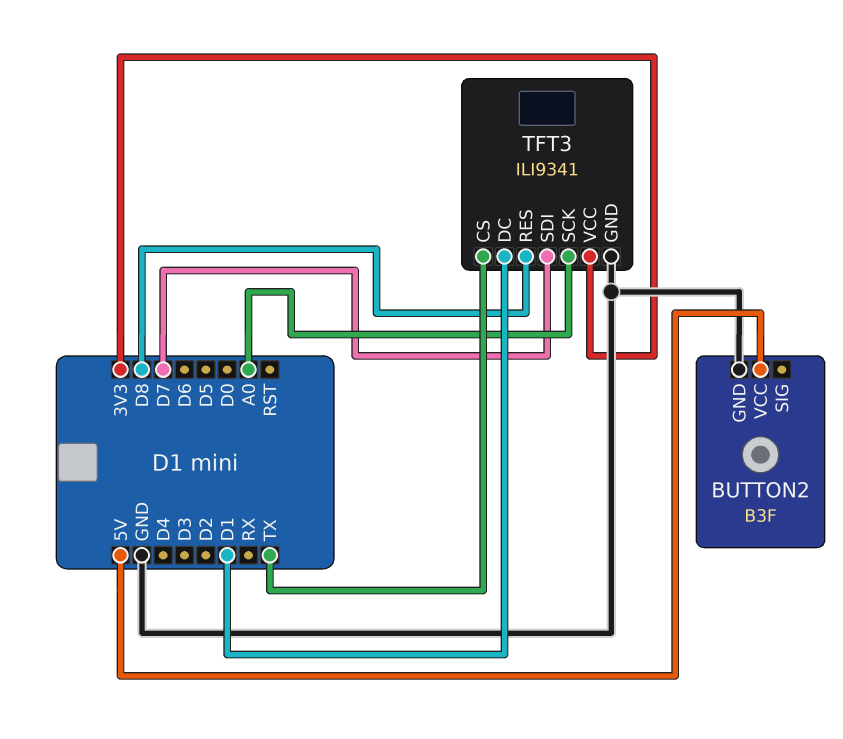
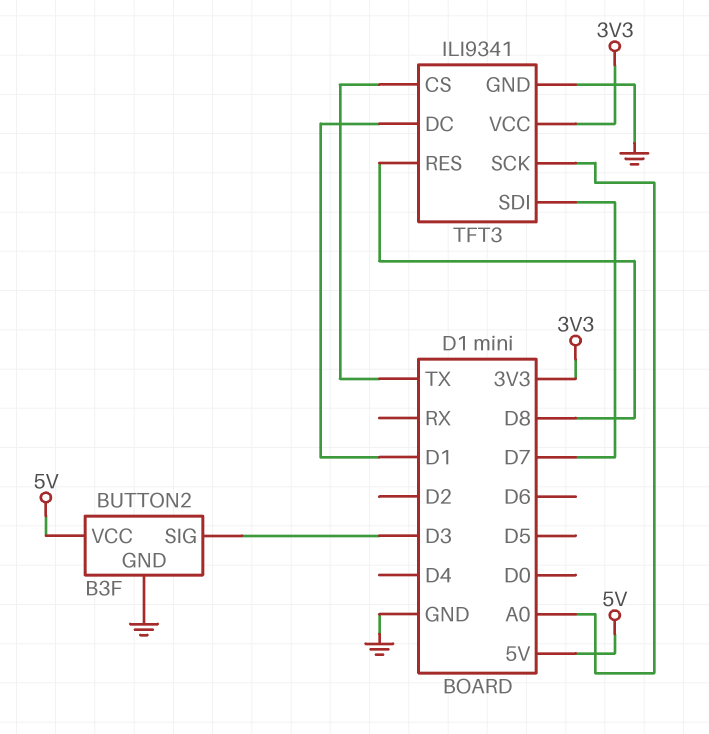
BUTTON2 pin SIG: none -> D3

